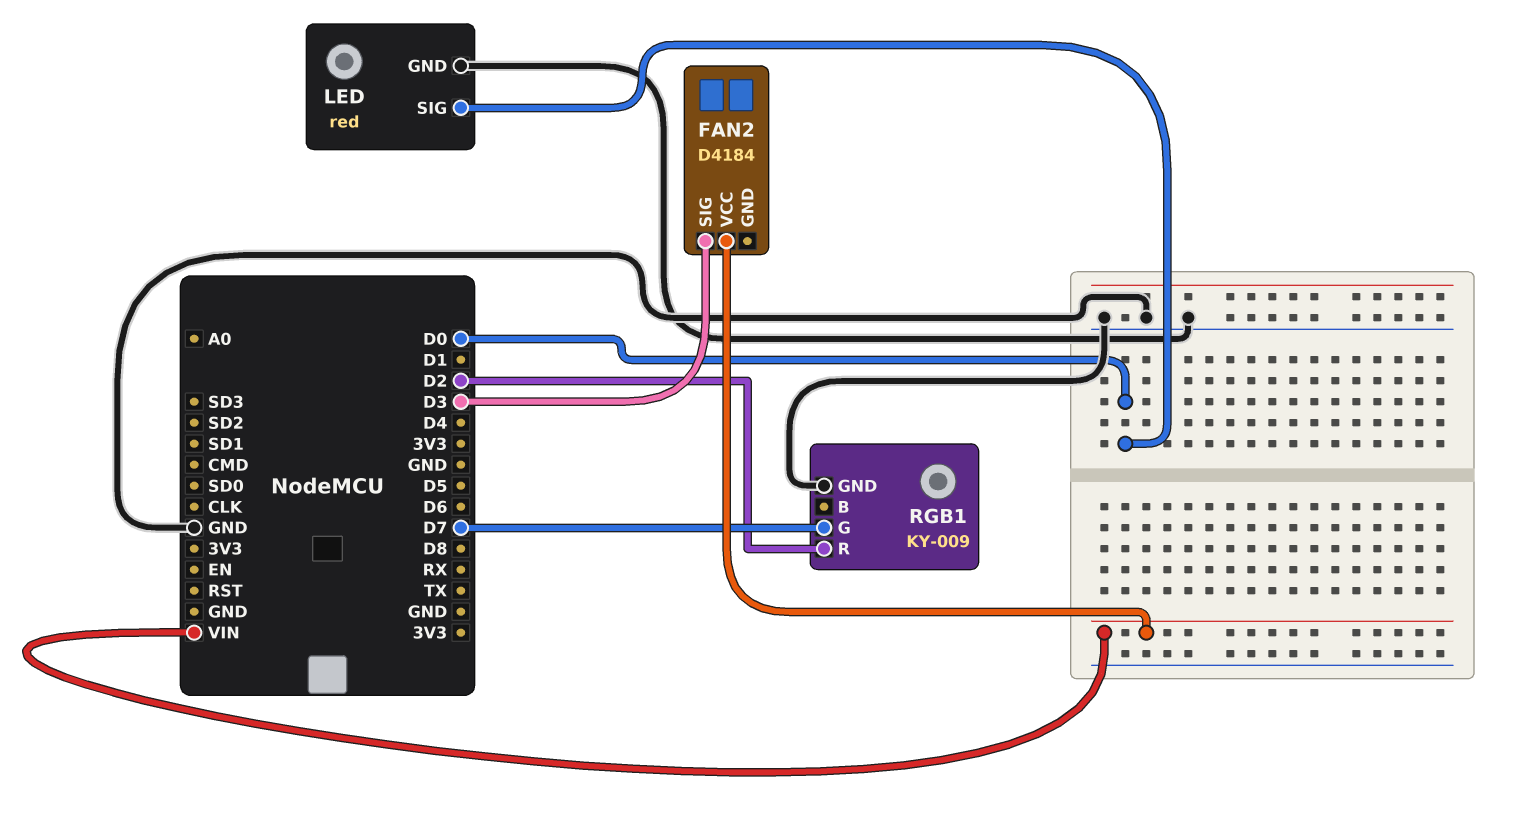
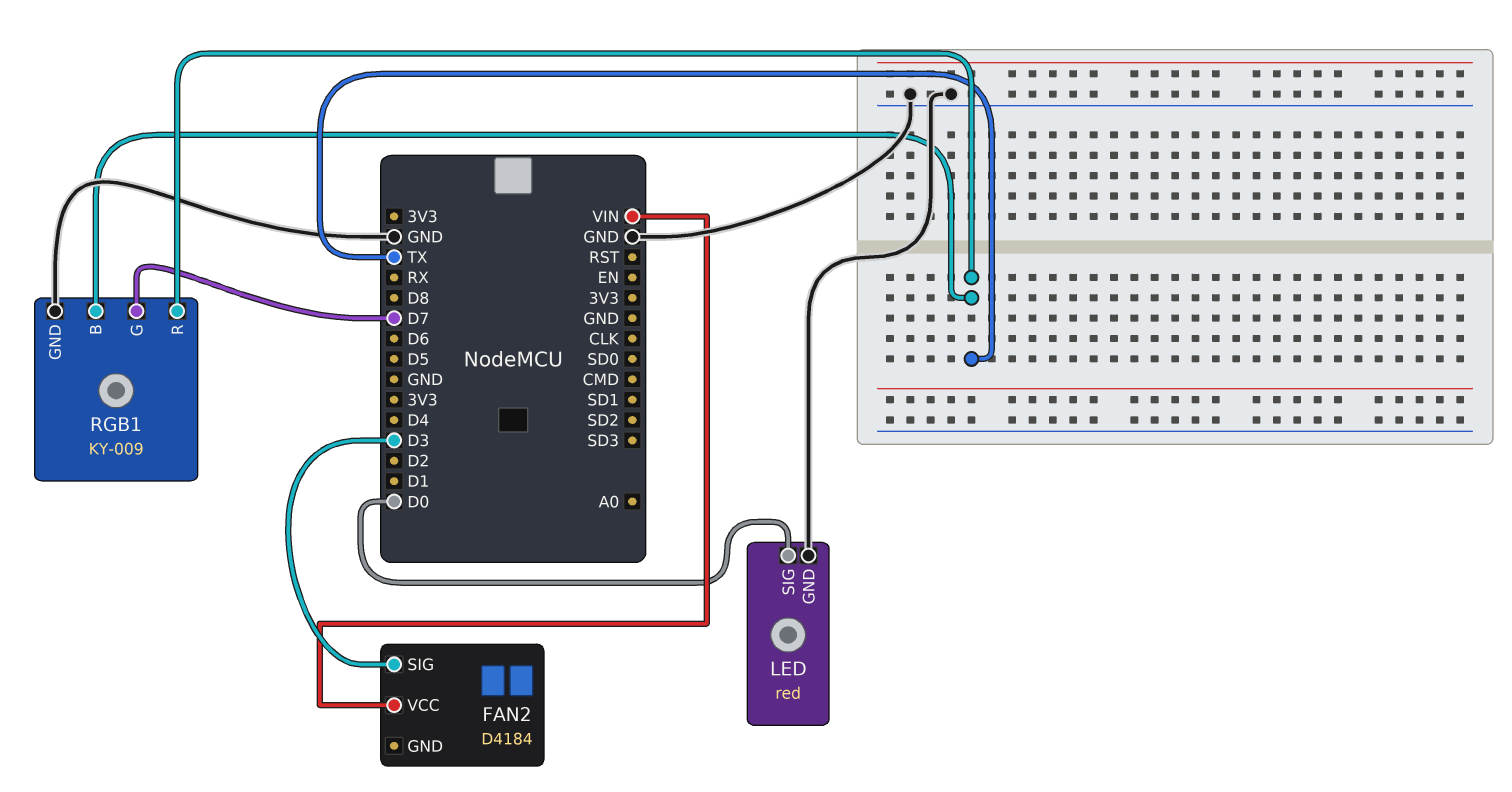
RGB1 pin B: none -> TX
RGB1 pin R: D2 -> TX

